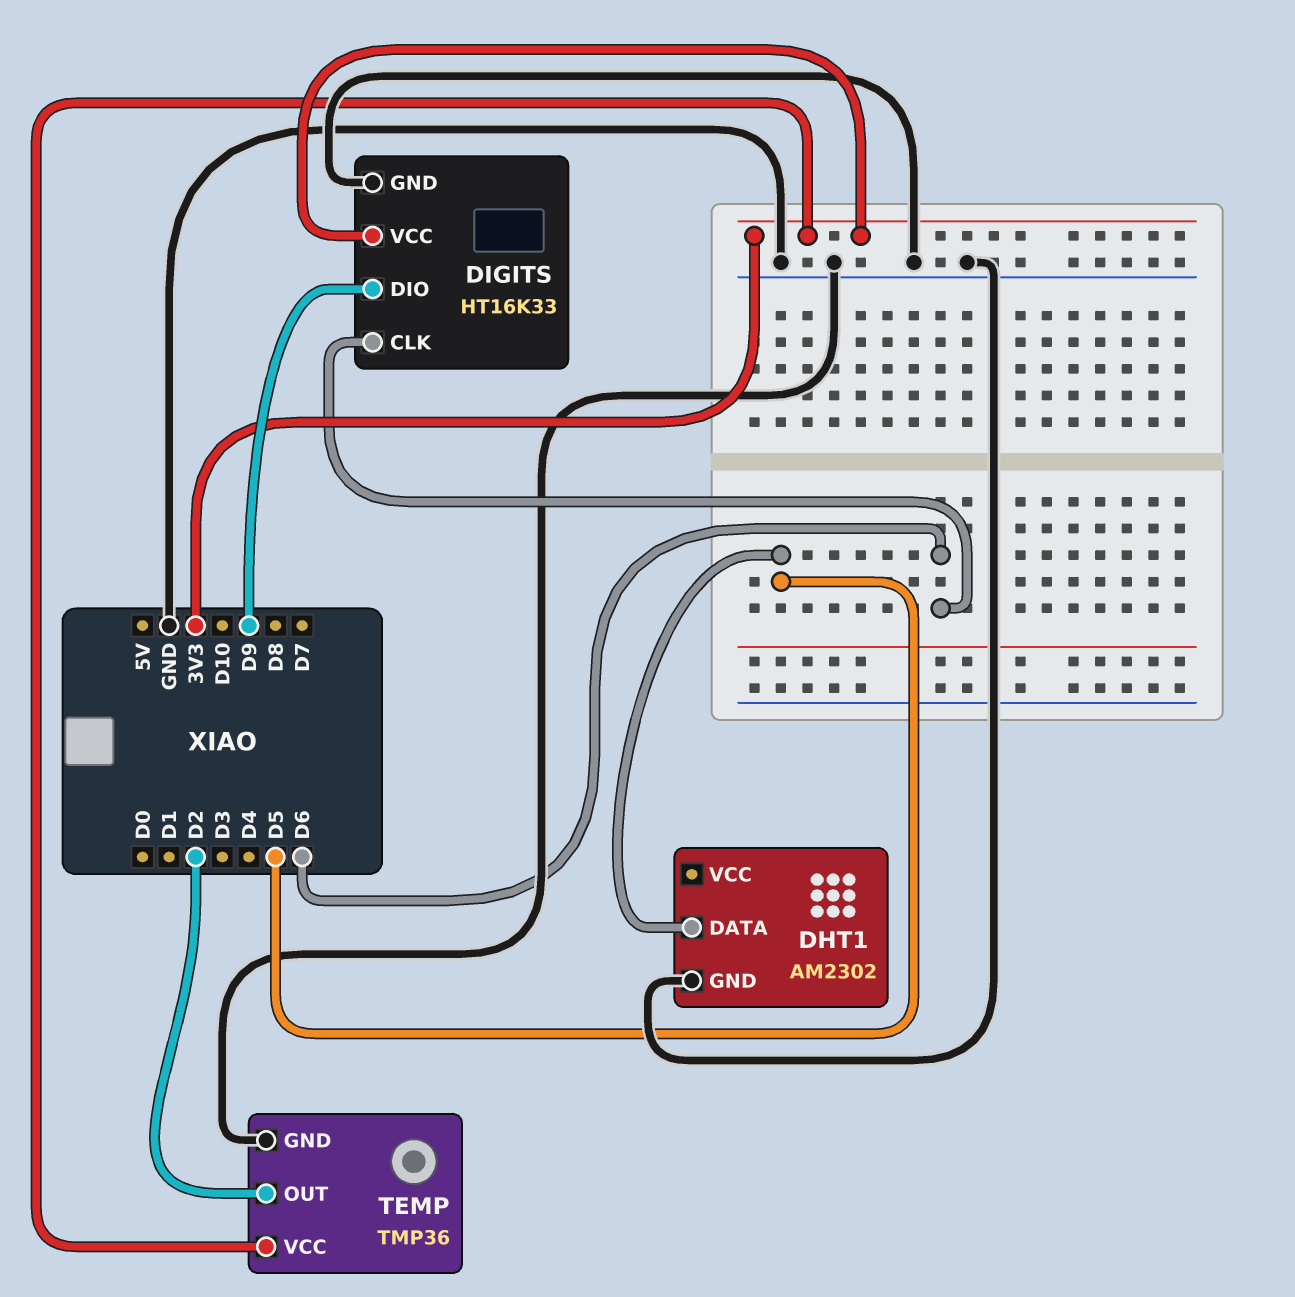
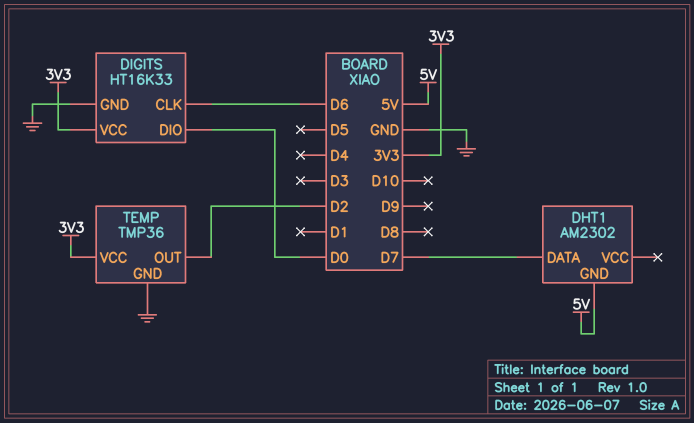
DHT1 pin DATA: D5 -> D7
DHT1 pin GND: GND -> 5V
DIGITS pin DIO: D9 -> D0

